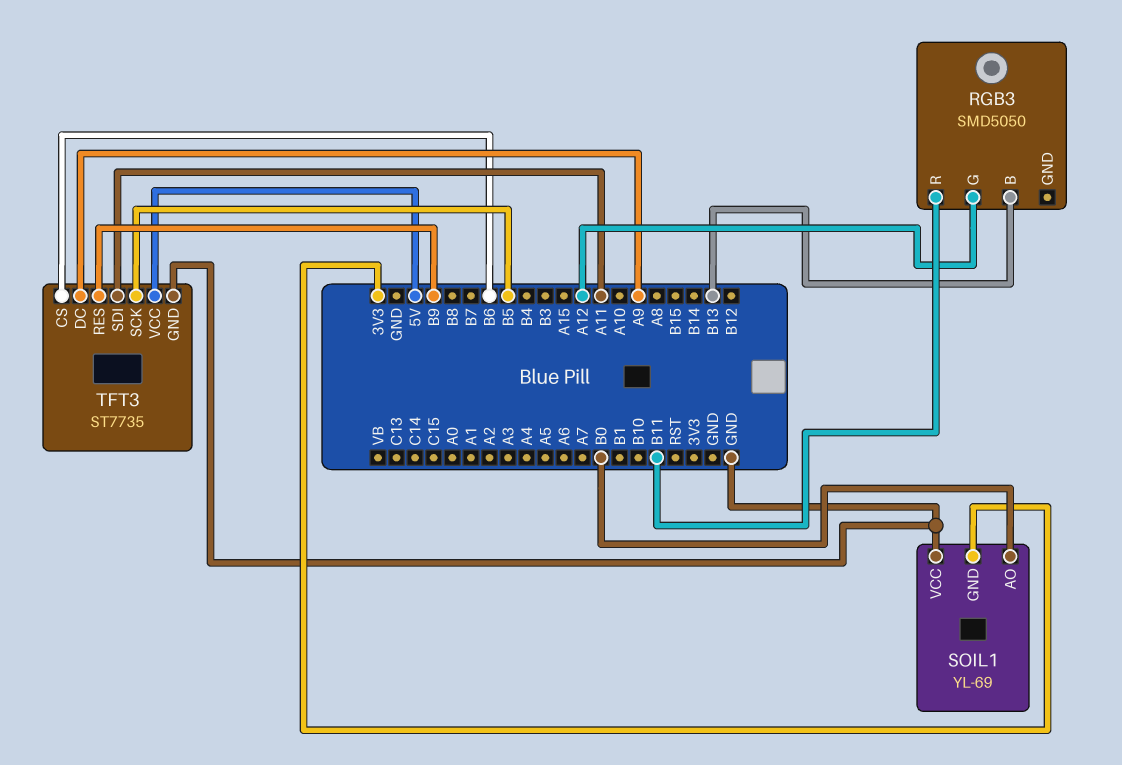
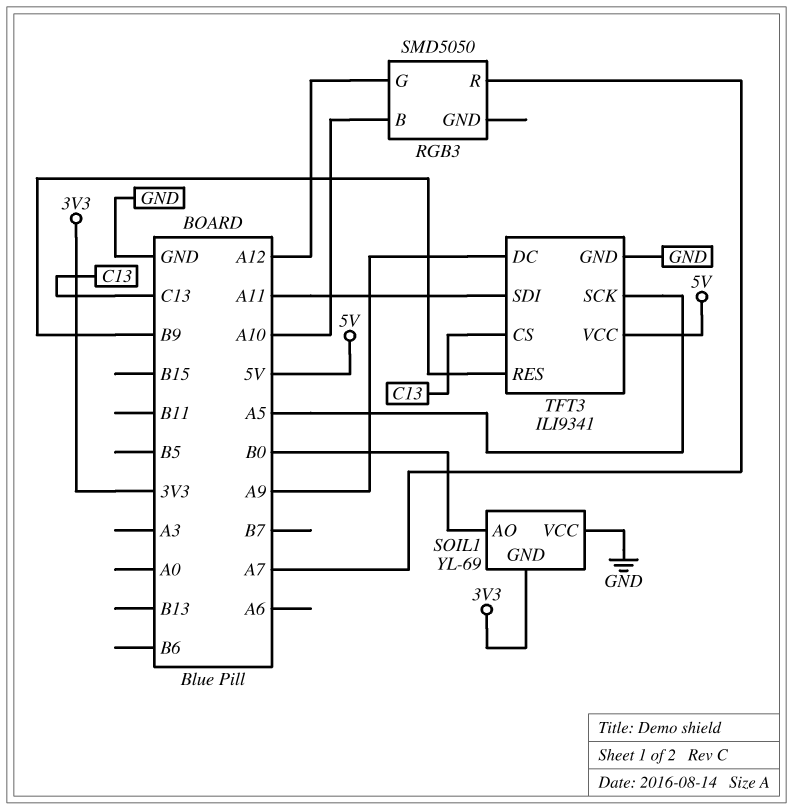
RGB3 pin B: B13 -> A10
RGB3 pin R: B11 -> A7
TFT3: ST7735 -> ILI9341
TFT3 pin CS: B6 -> C13
TFT3 pin SCK: B5 -> A5

